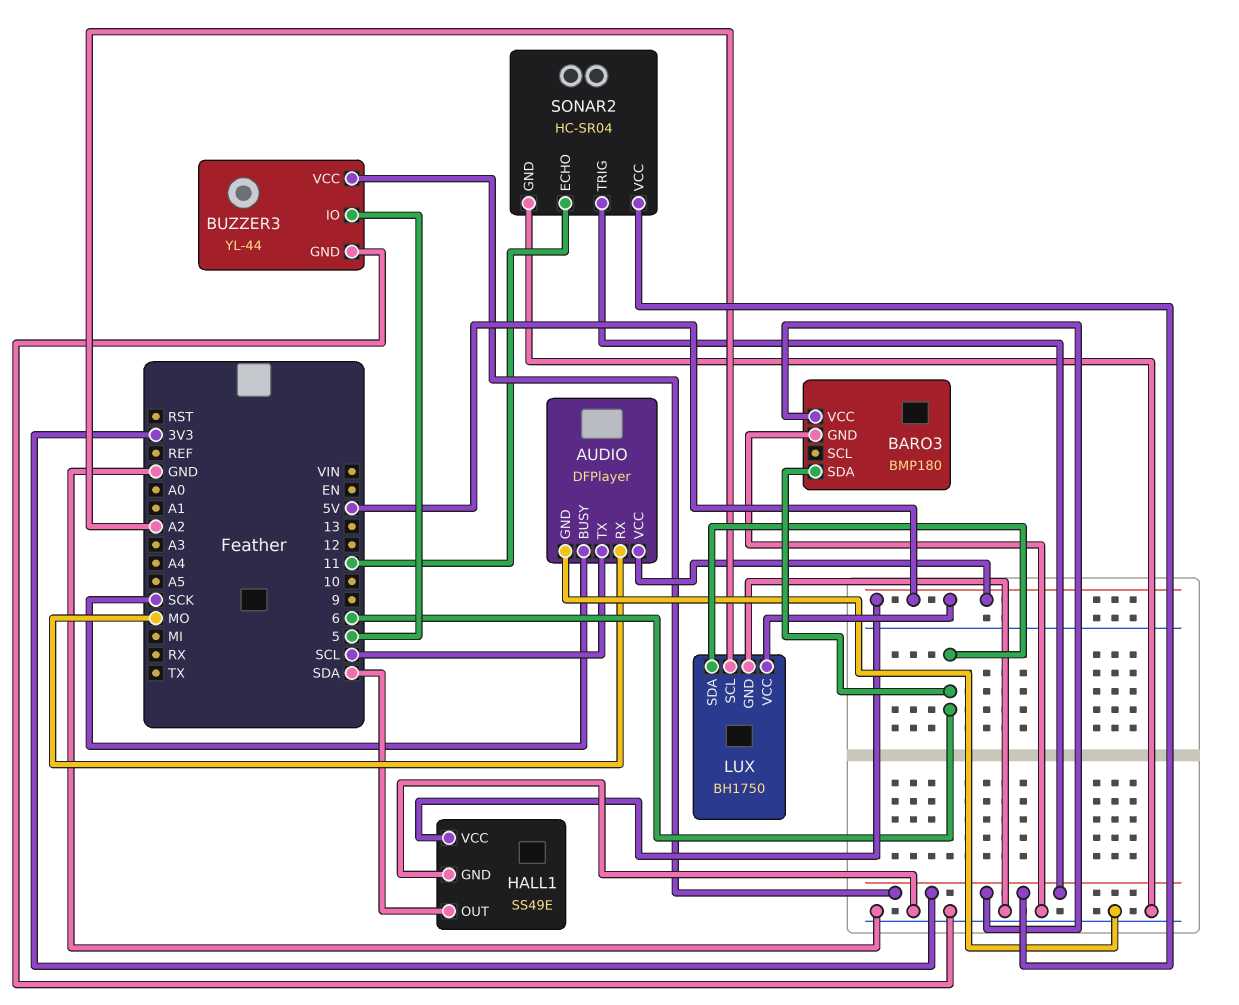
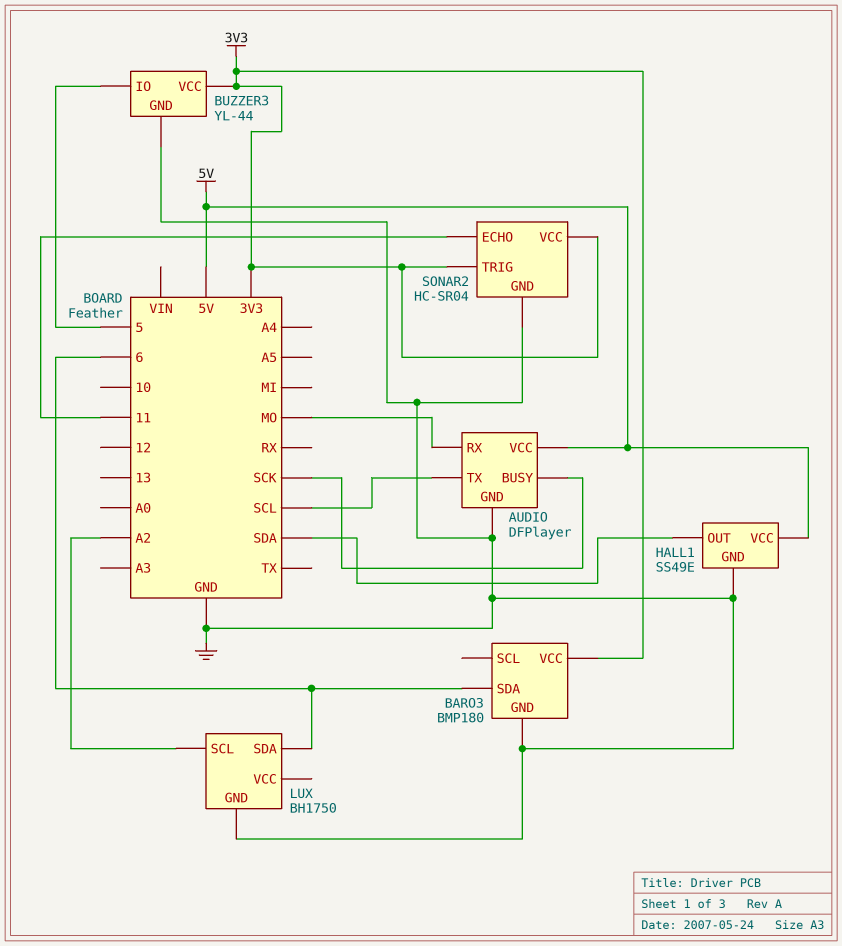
LUX pin VCC: 5V -> none

